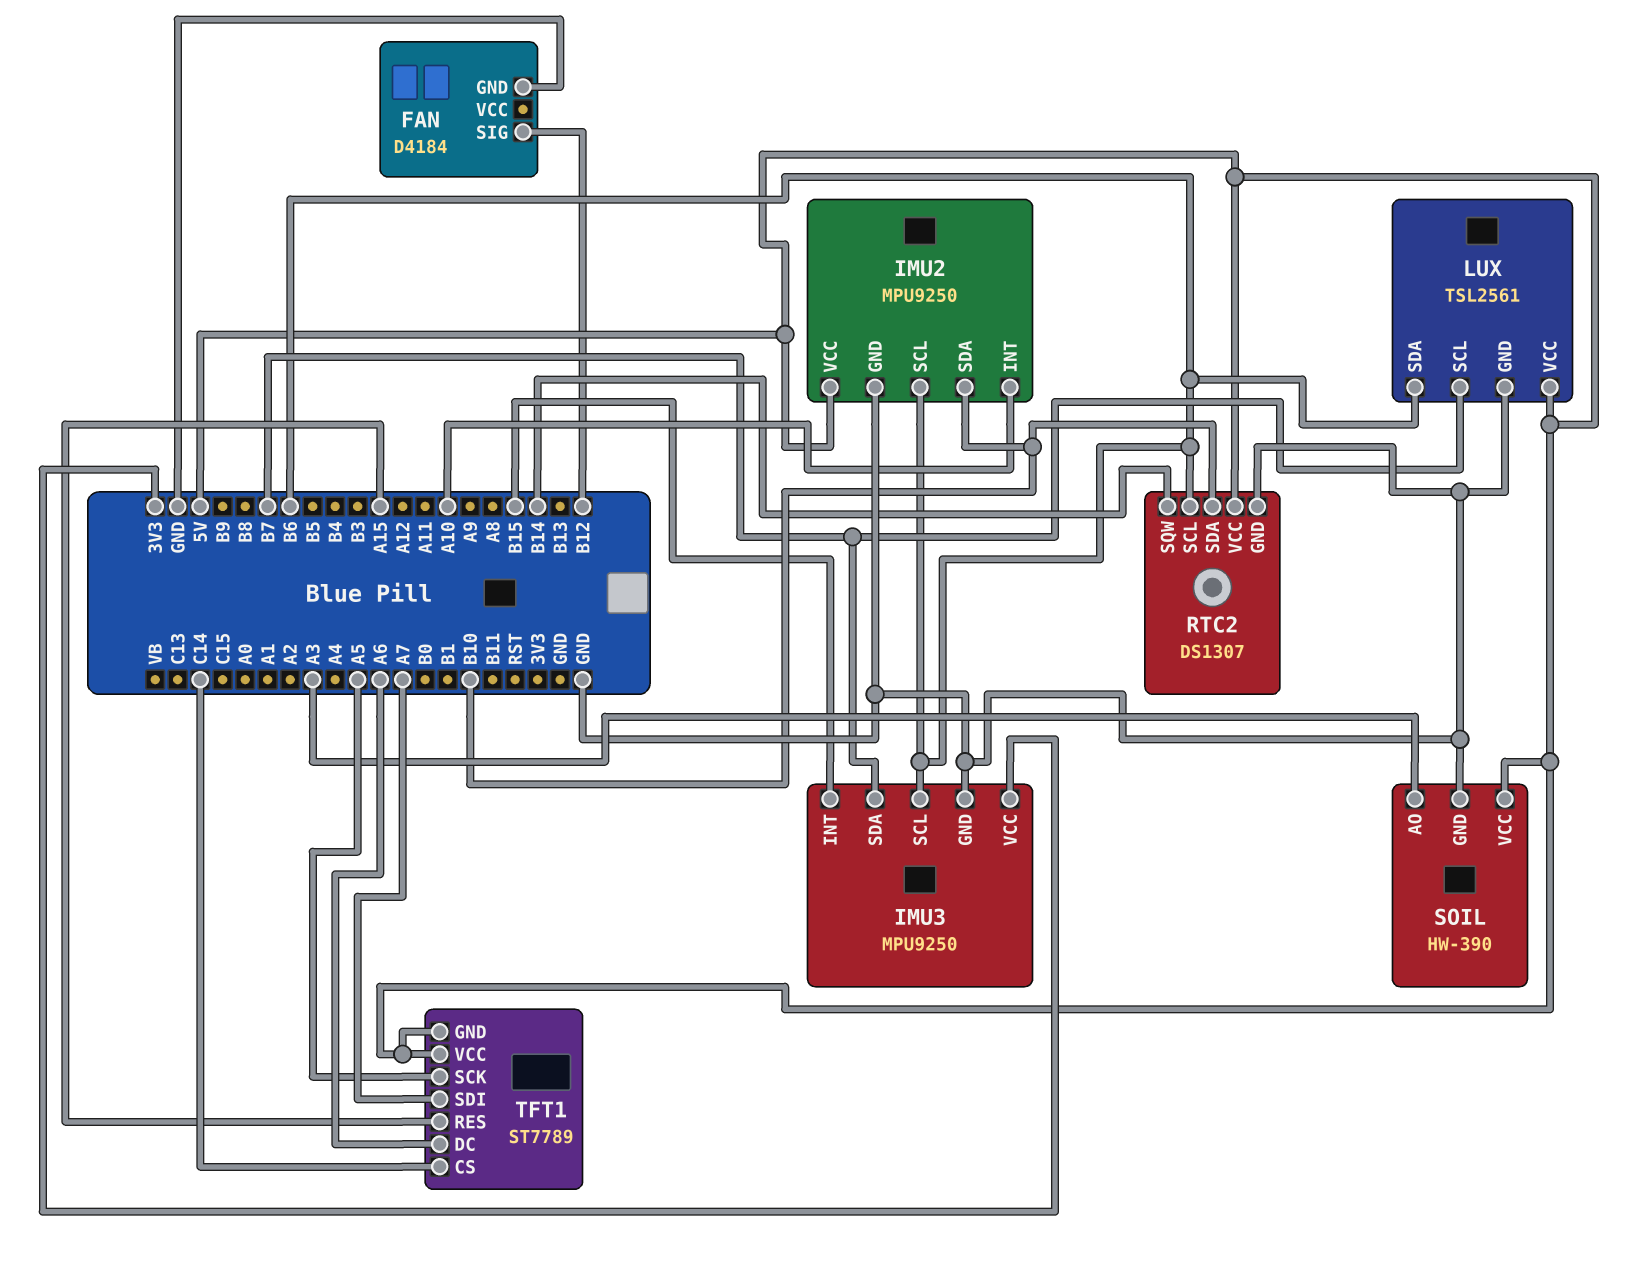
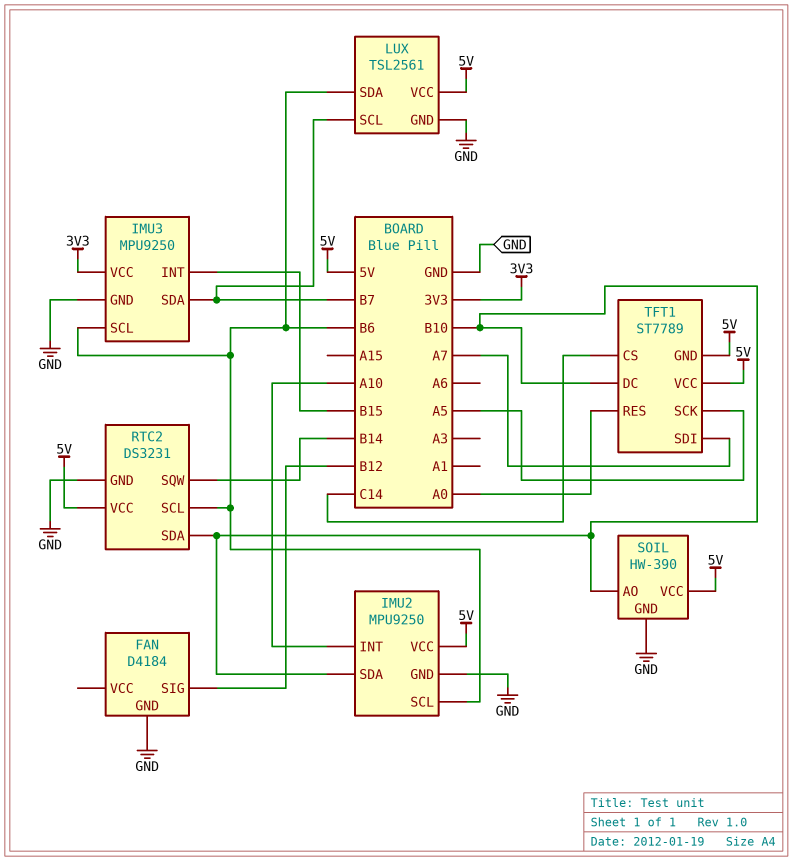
RTC2: DS1307 -> DS3231
SOIL pin AO: A3 -> B10
TFT1 pin DC: A6 -> B10
TFT1 pin RES: A15 -> A0

